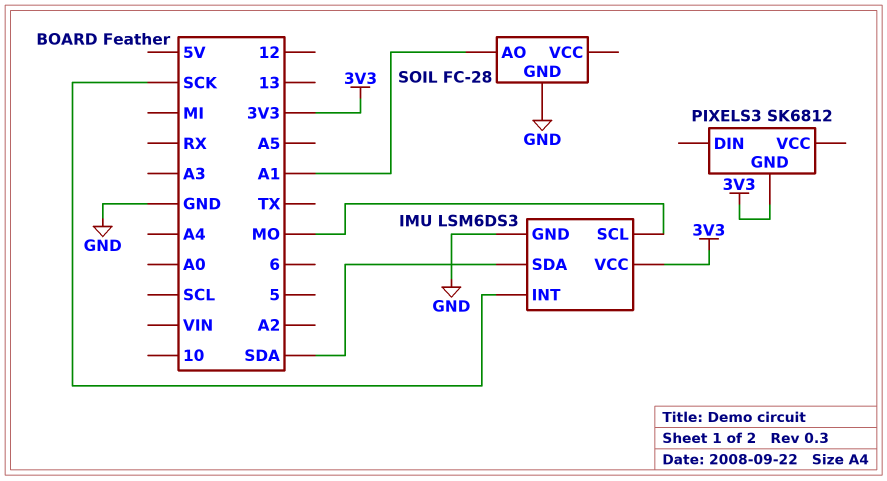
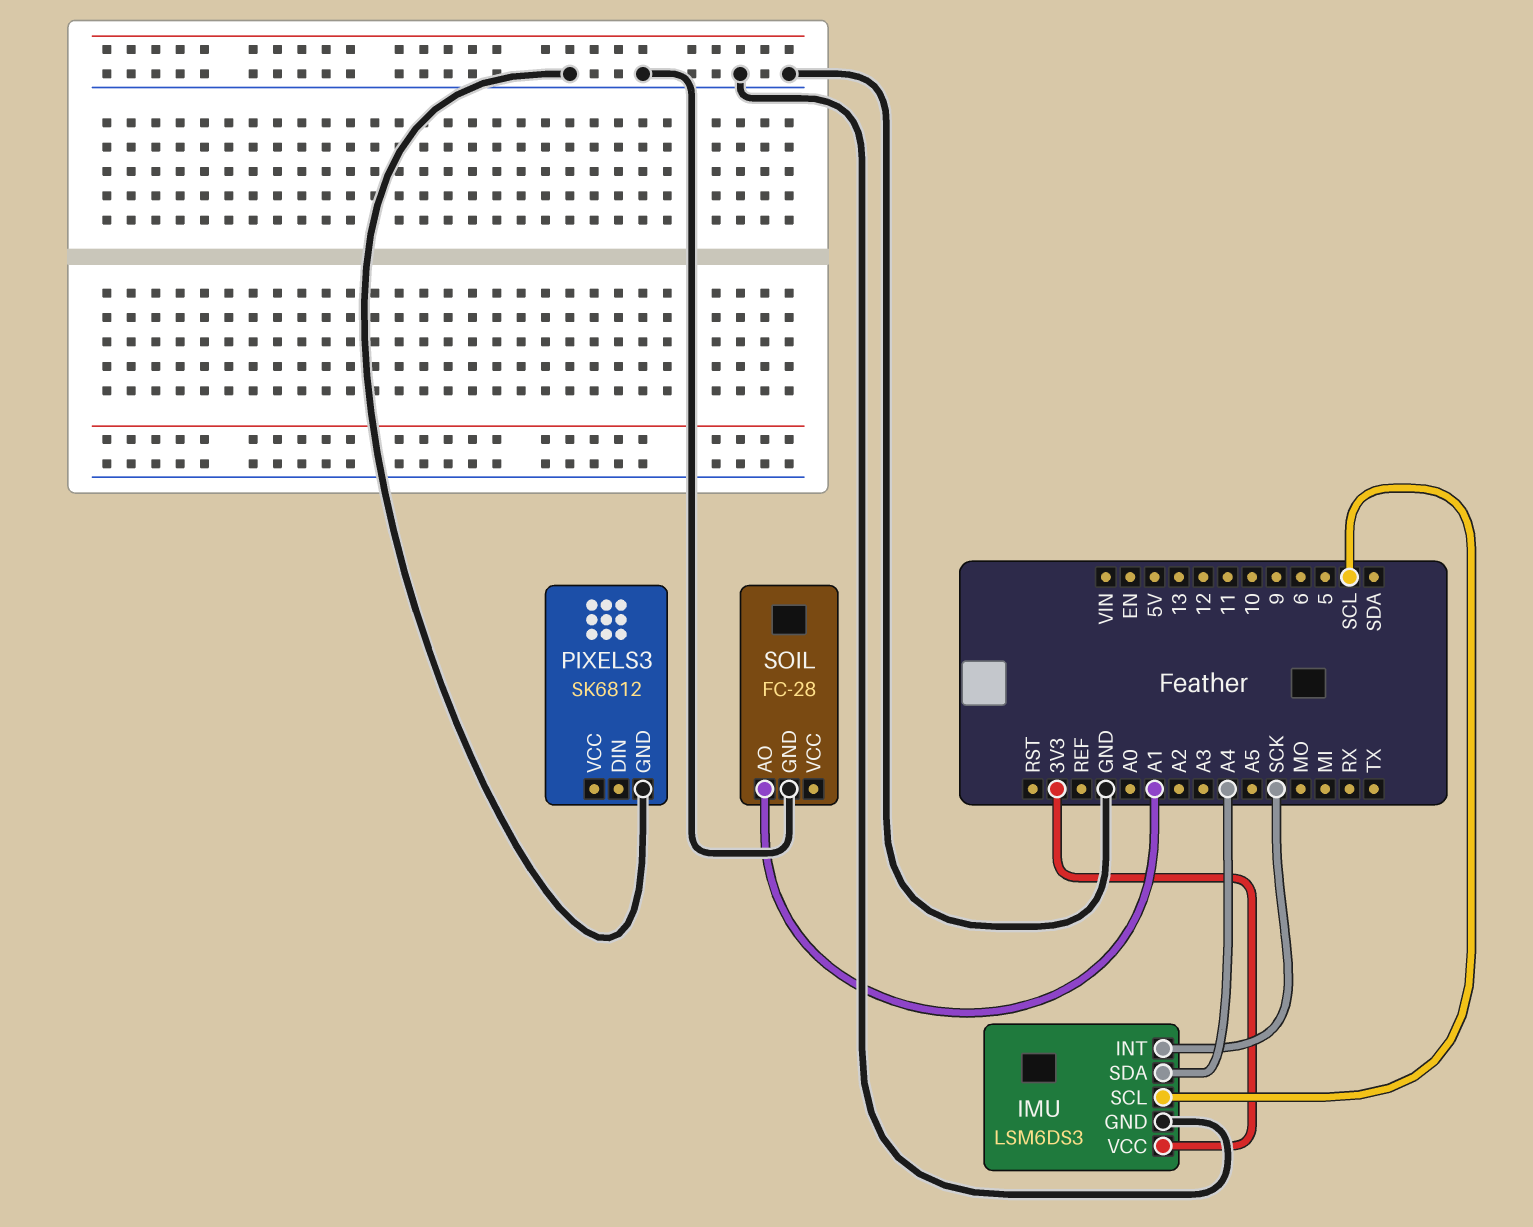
IMU pin SCL: MO -> SCL
IMU pin SDA: SDA -> A4
PIXELS3 pin GND: 3V3 -> GND

